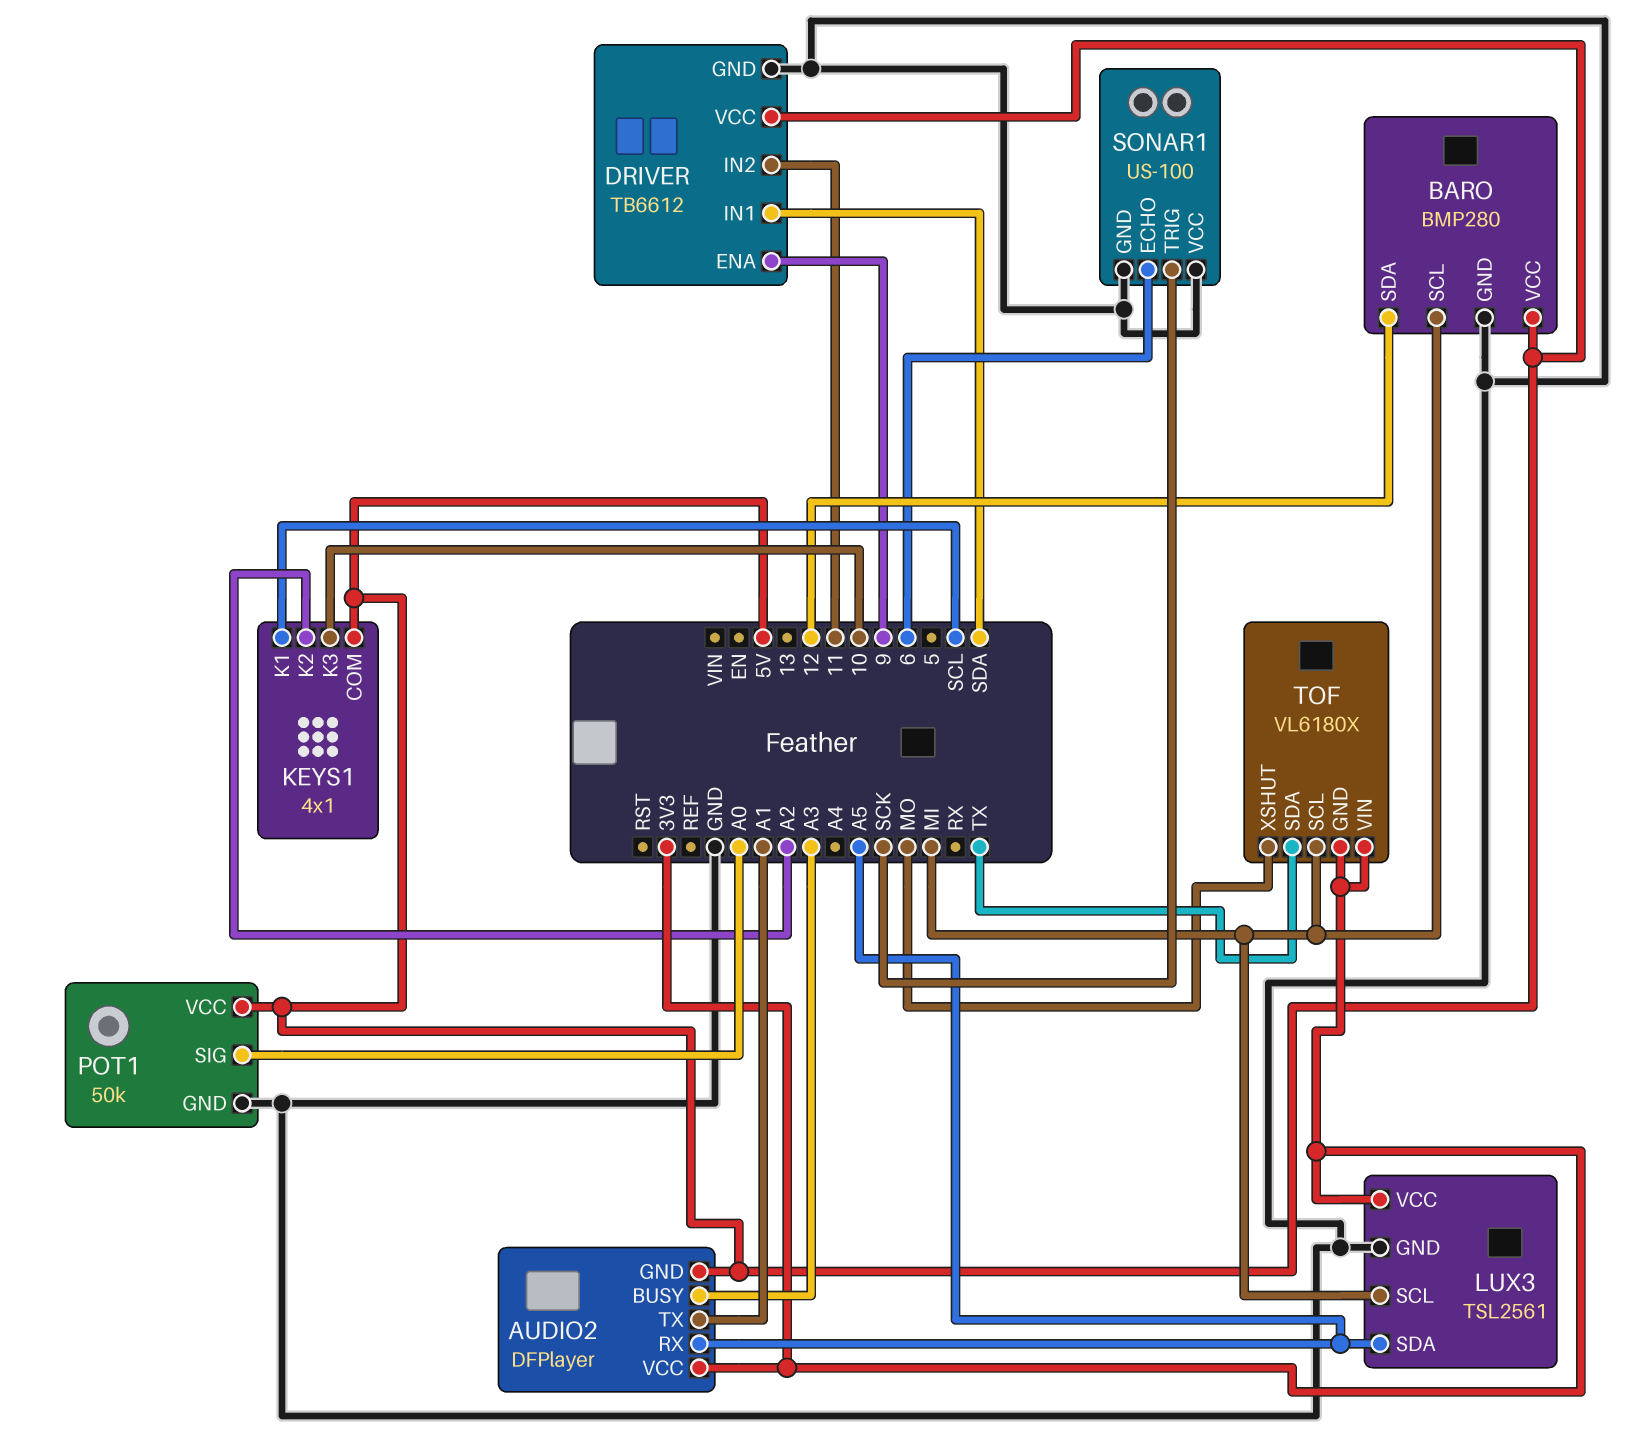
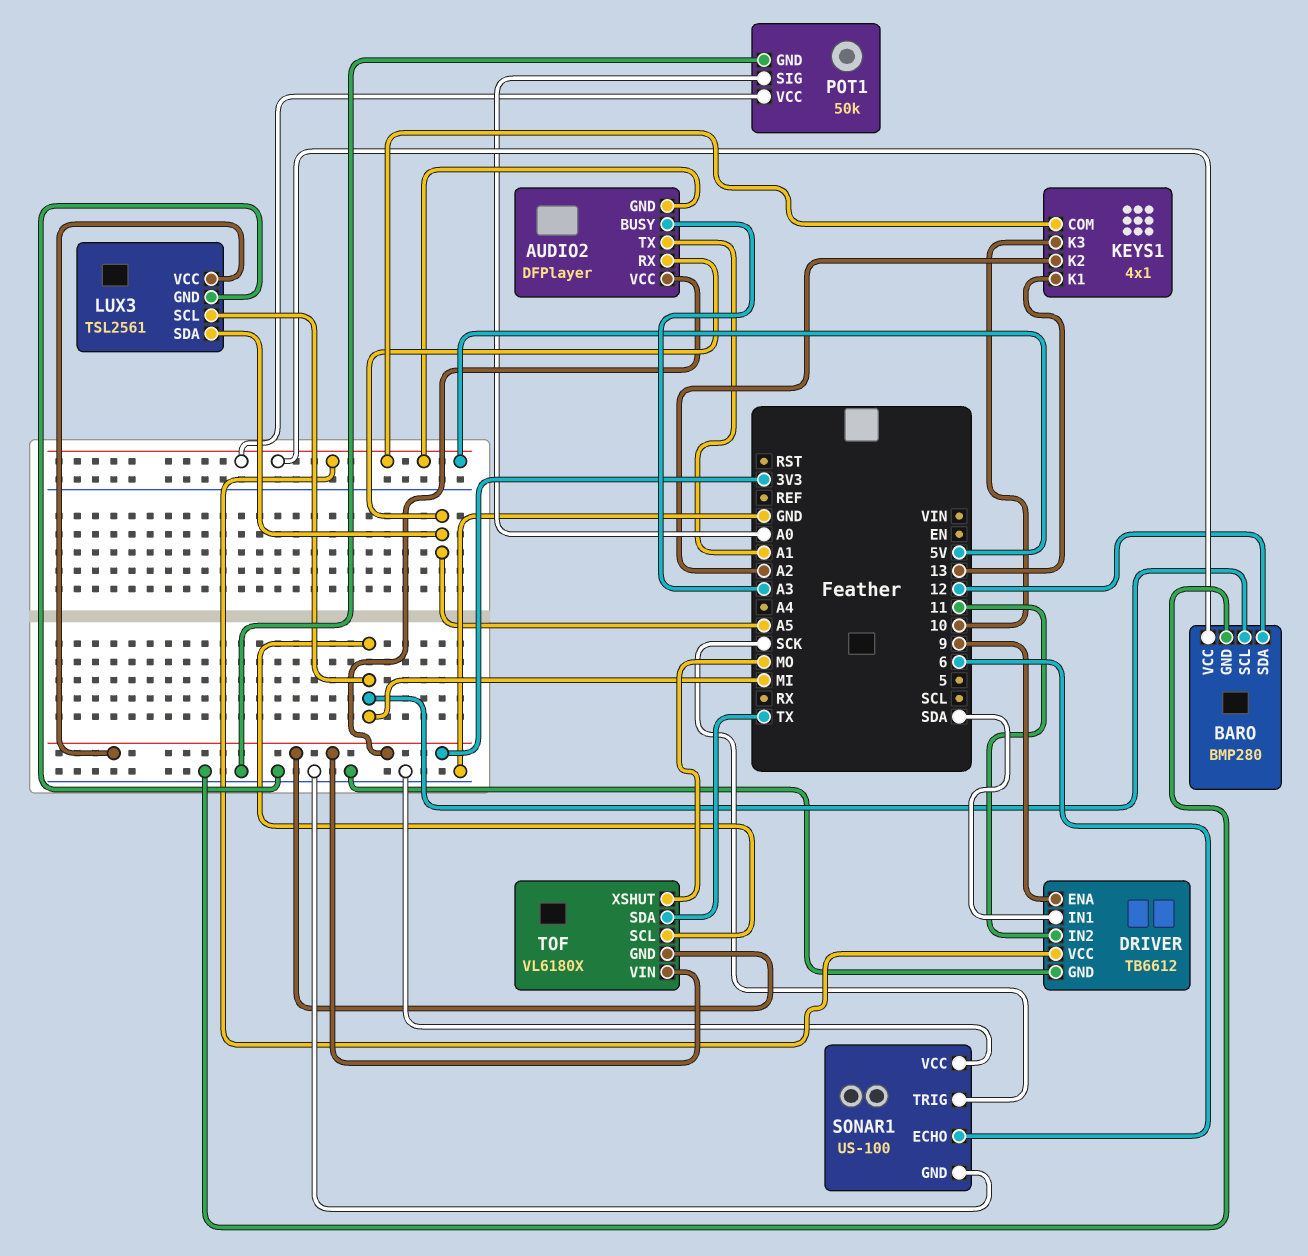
KEYS1 pin K1: SCL -> 13

